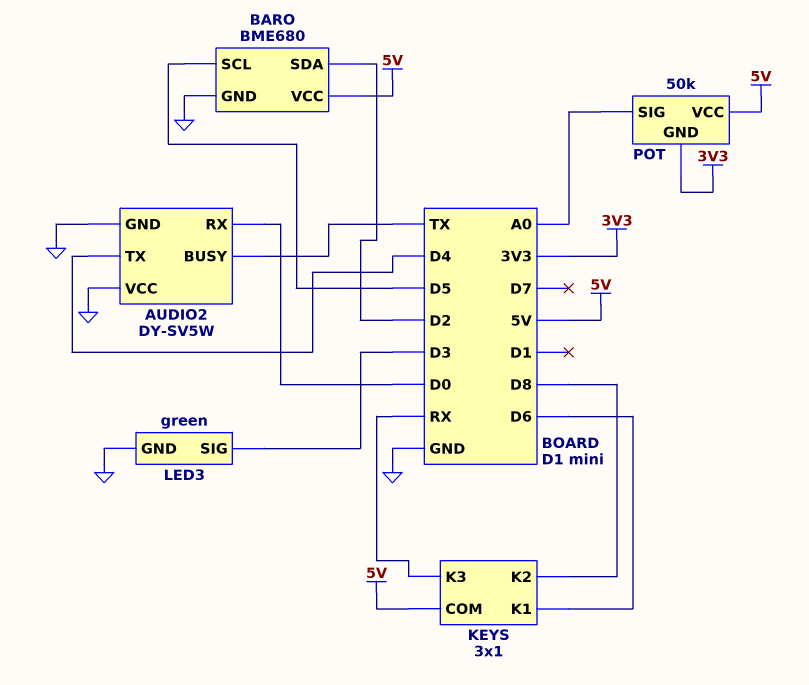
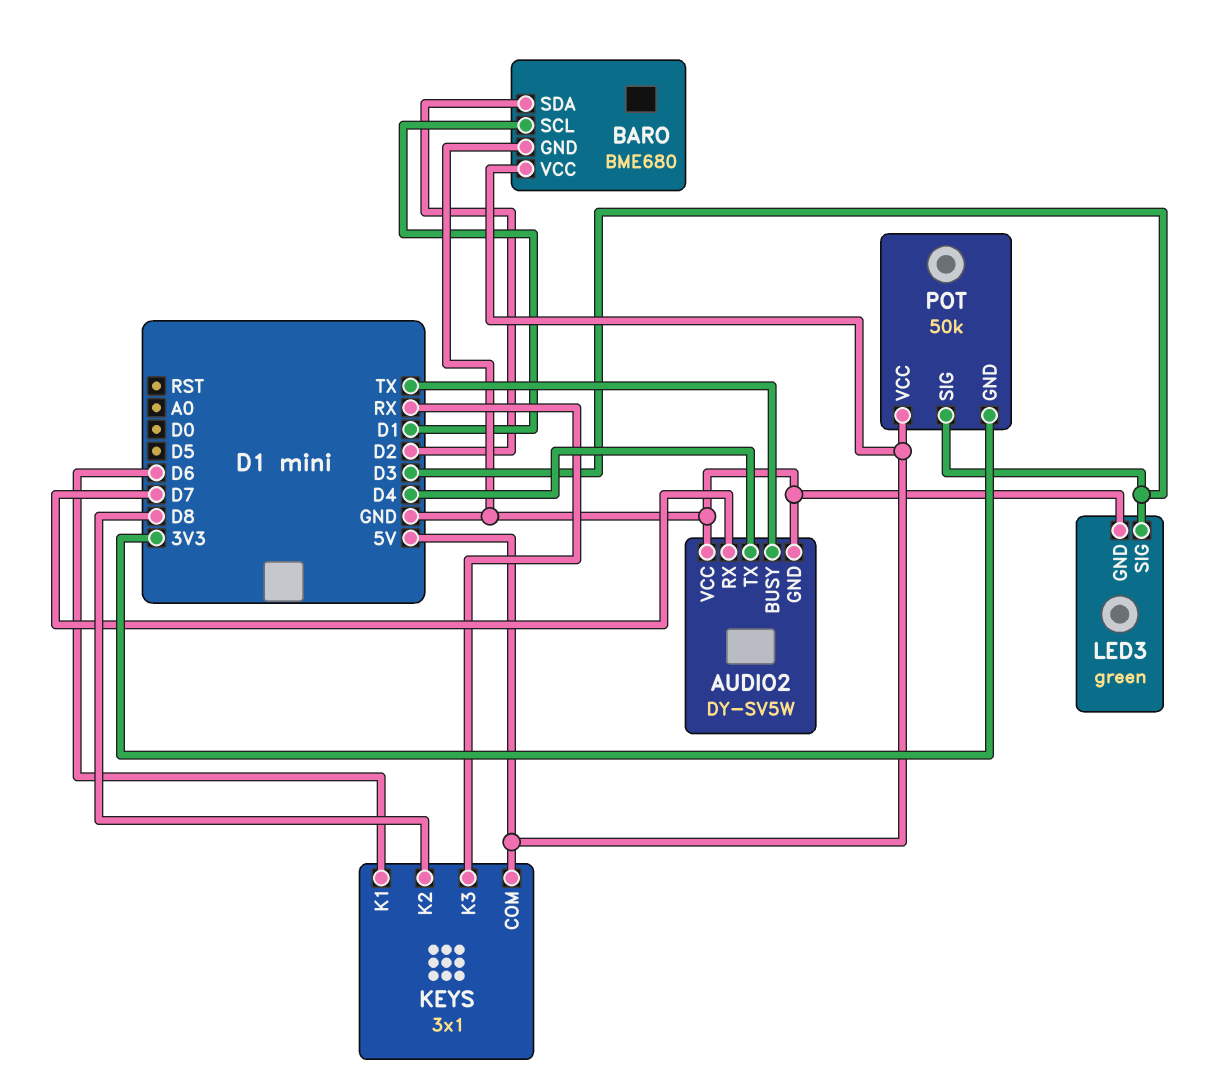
AUDIO2 pin RX: D0 -> D7
BARO pin SCL: D5 -> D1
POT pin SIG: A0 -> D3

